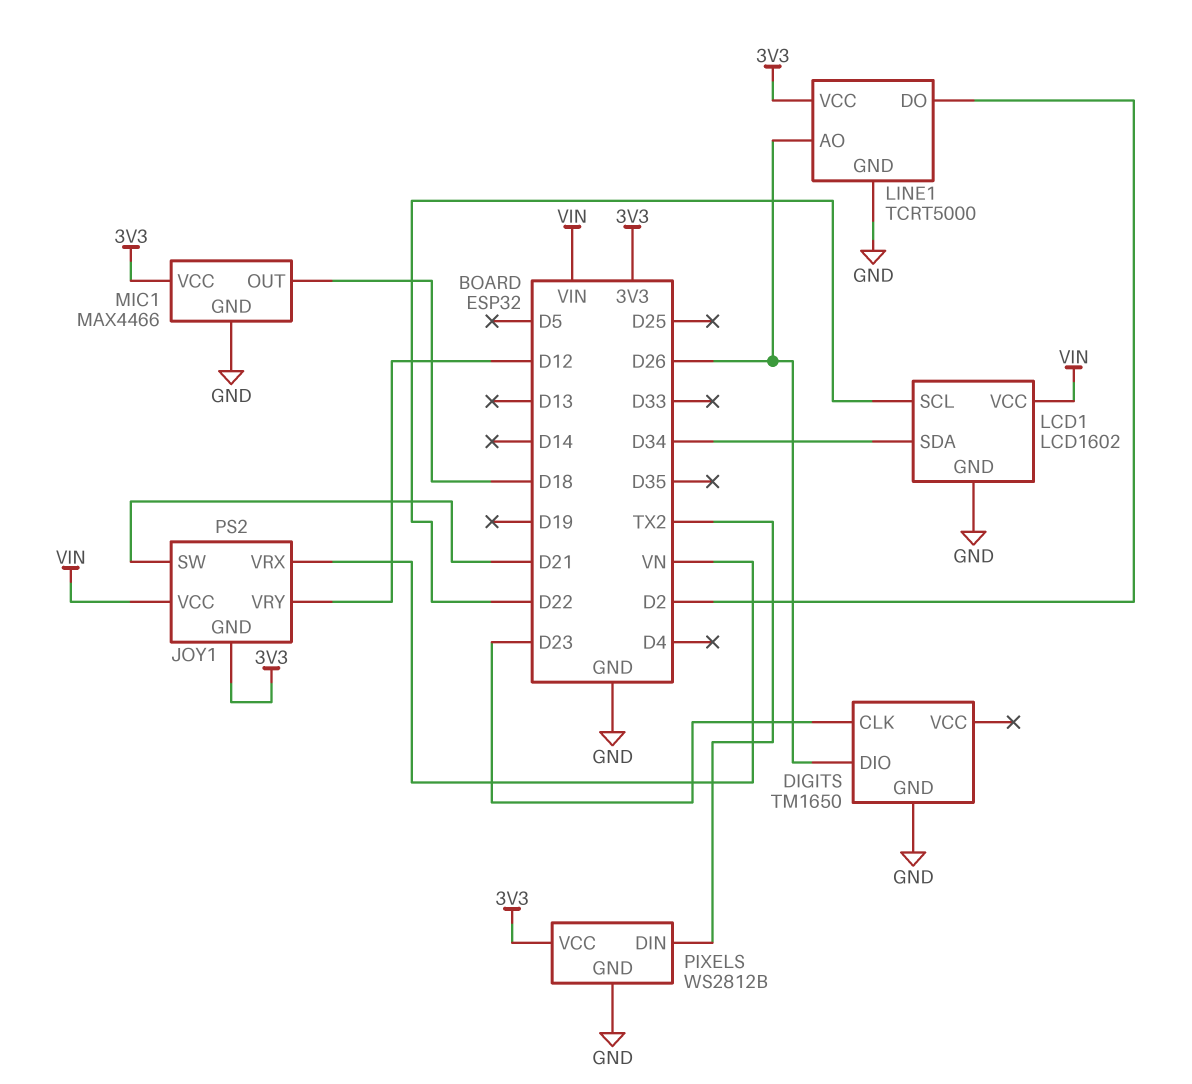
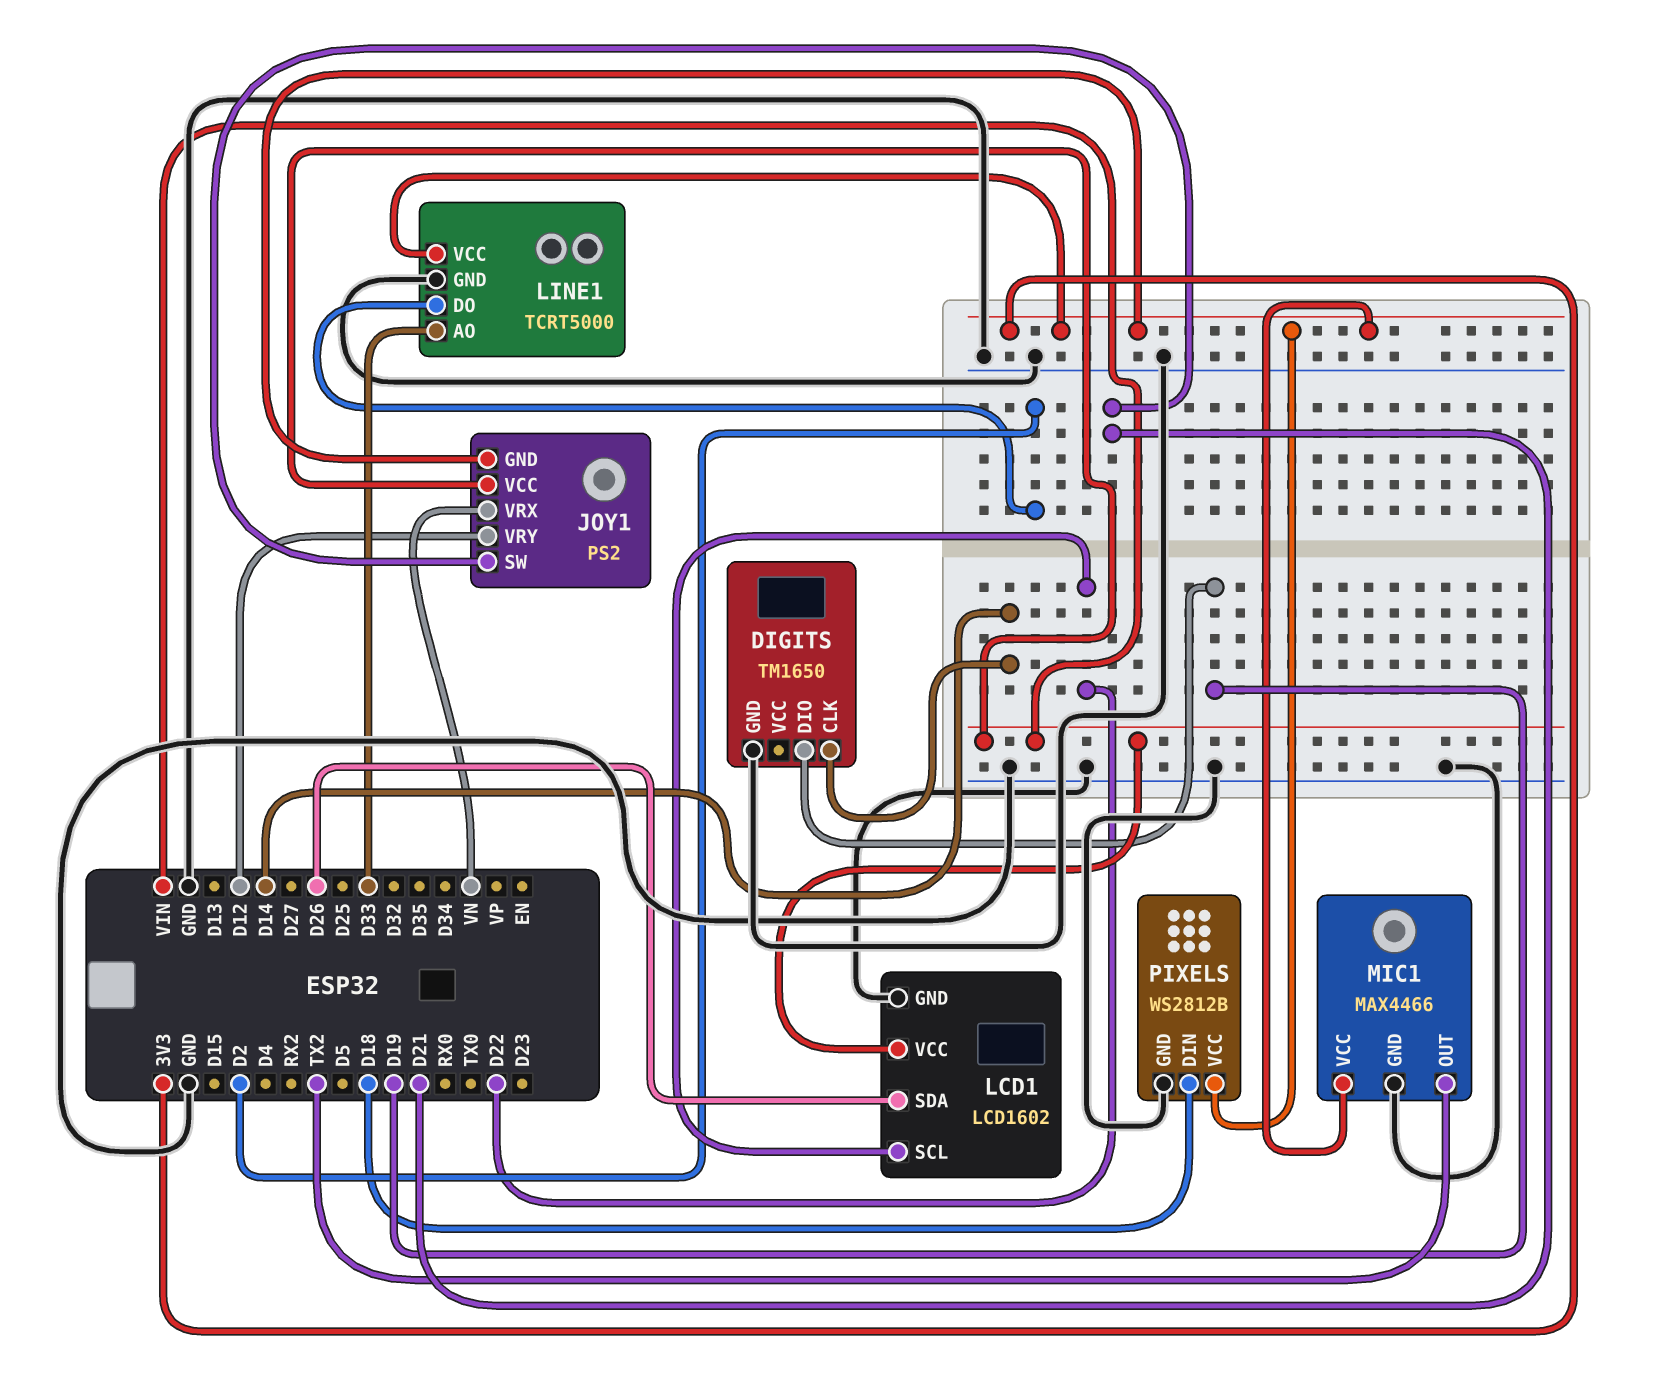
DIGITS pin CLK: D23 -> D14
DIGITS pin DIO: D26 -> D19
LCD1 pin SDA: D34 -> D26
LINE1 pin AO: D26 -> D33
MIC1 pin OUT: D18 -> TX2
PIXELS pin DIN: TX2 -> D18

